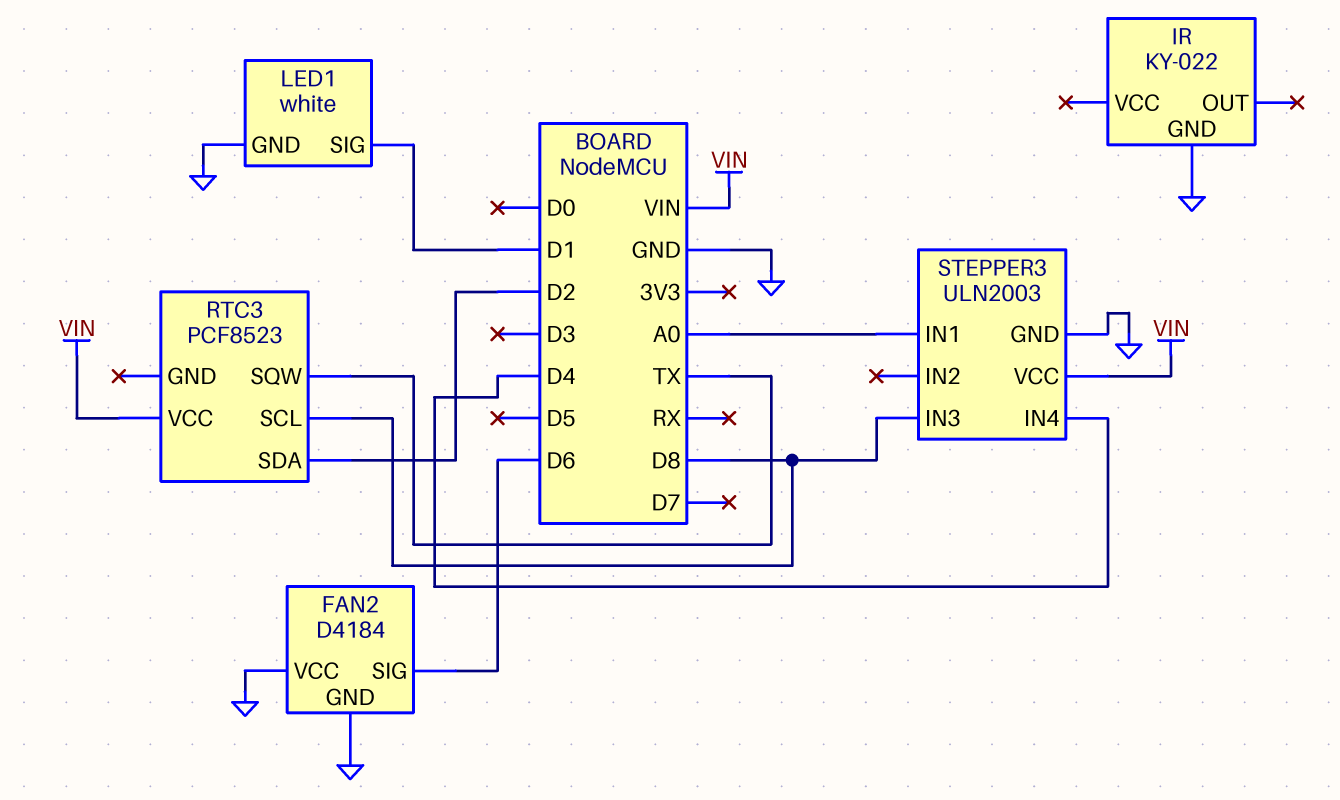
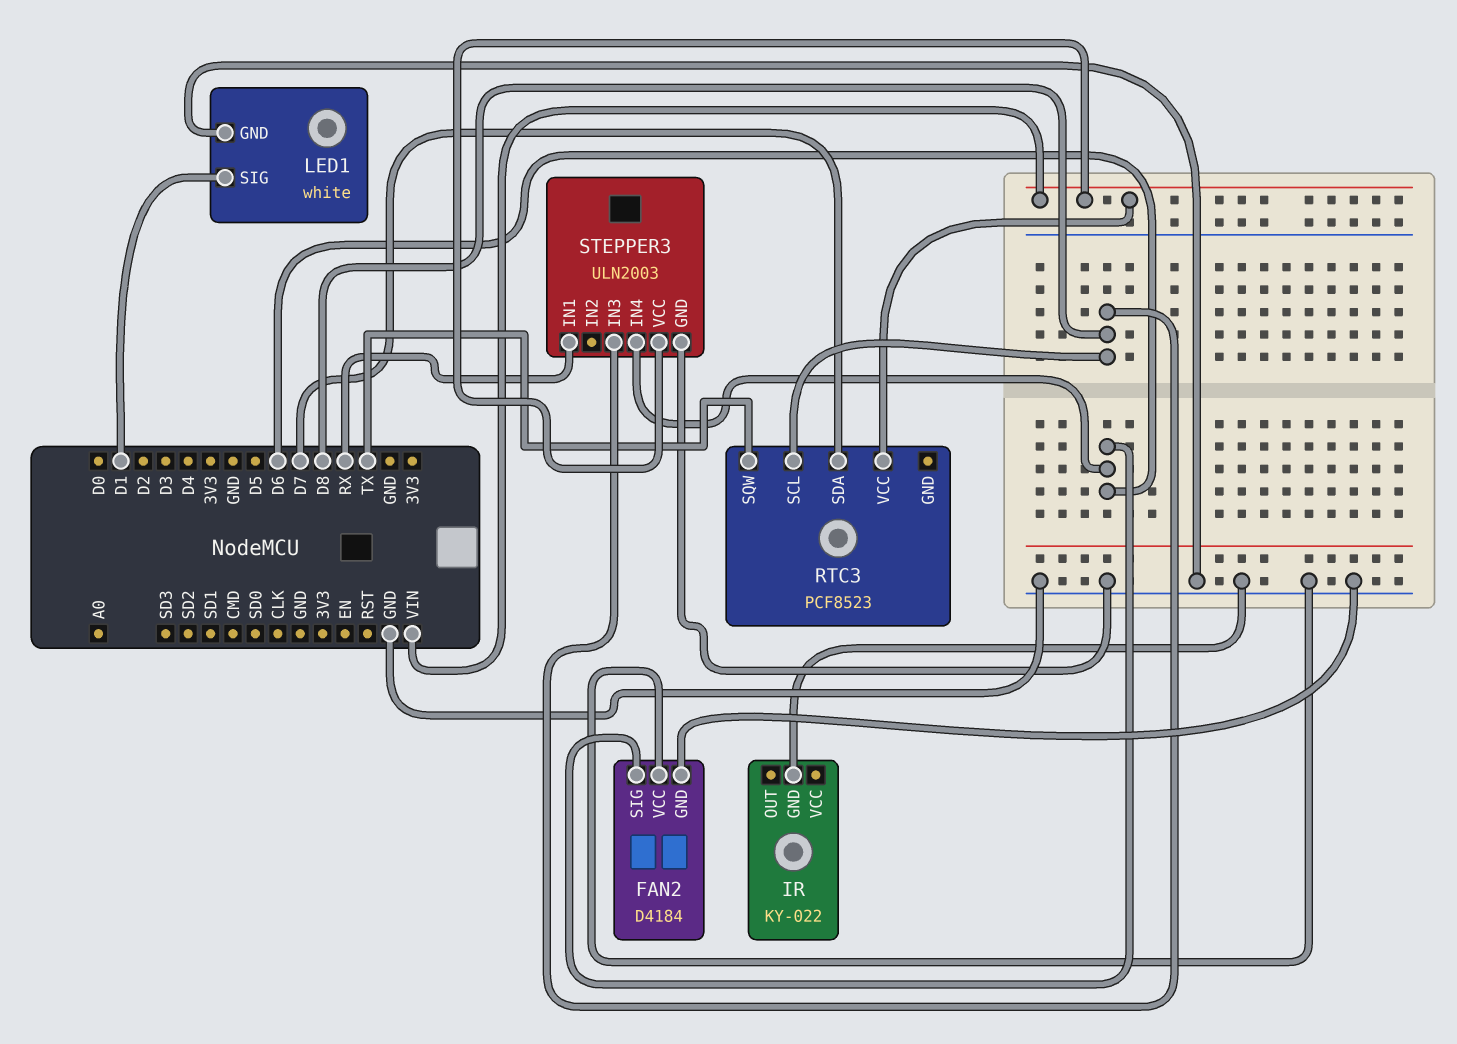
RTC3 pin SDA: D2 -> D7
STEPPER3 pin IN1: A0 -> RX
STEPPER3 pin IN4: D4 -> D6

